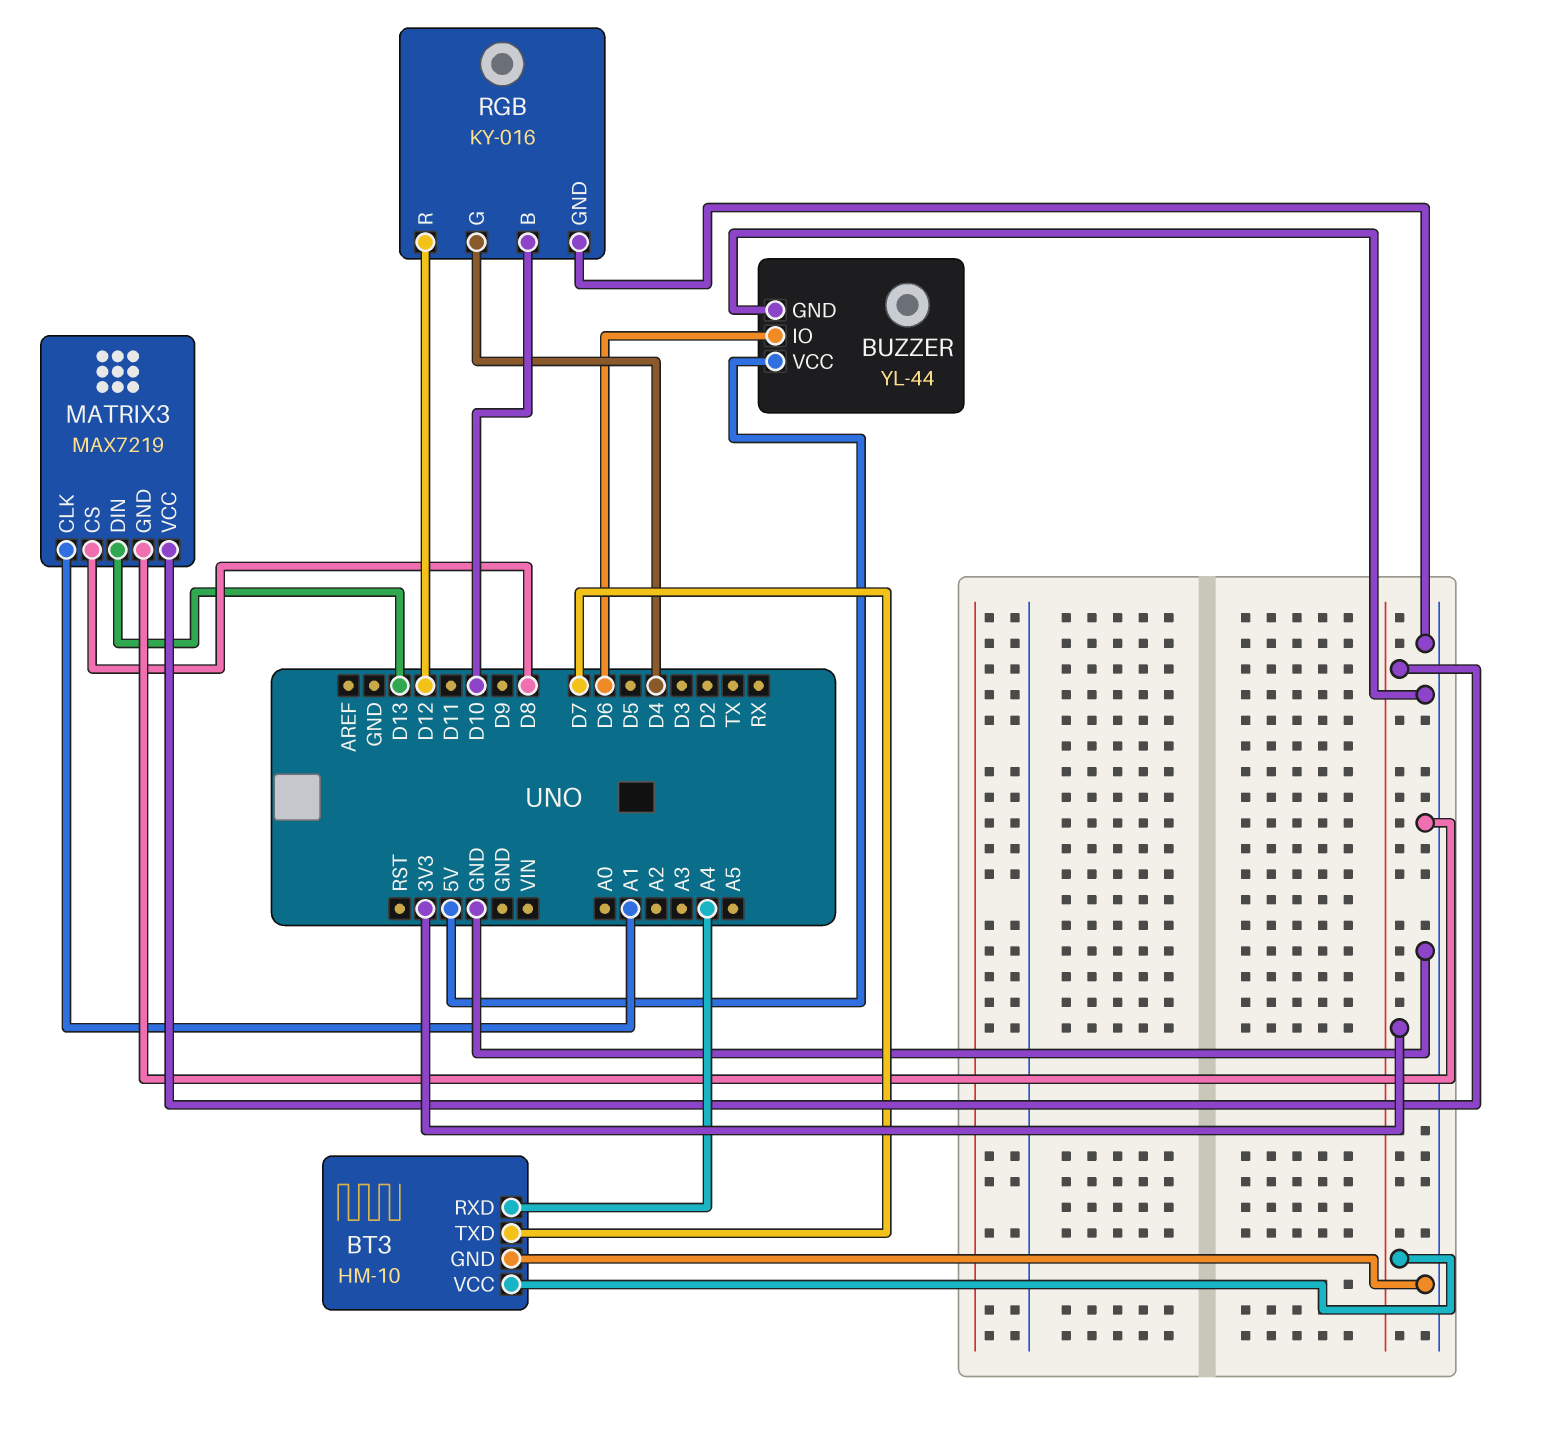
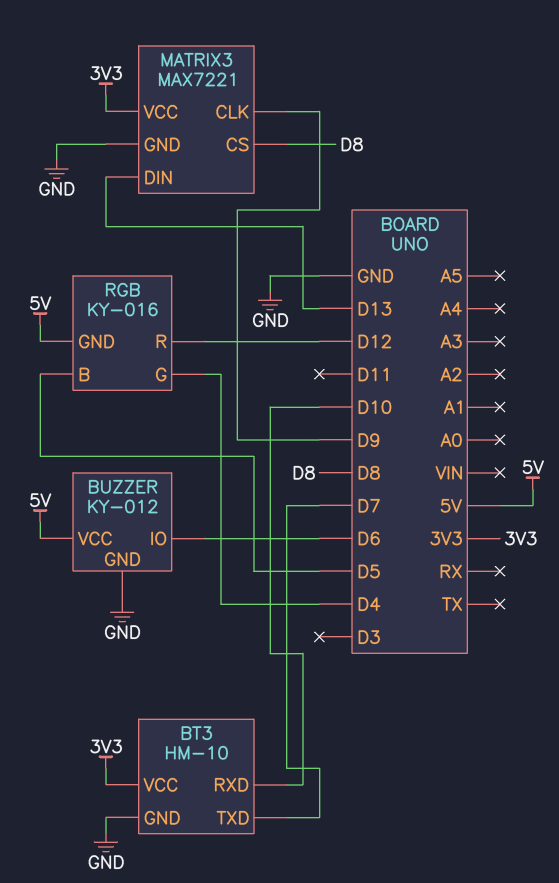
BT3 pin RXD: A4 -> D10
BUZZER: YL-44 -> KY-012
MATRIX3: MAX7219 -> MAX7221
MATRIX3 pin CLK: A1 -> D9
RGB pin B: D10 -> D5
RGB pin GND: GND -> 5V

